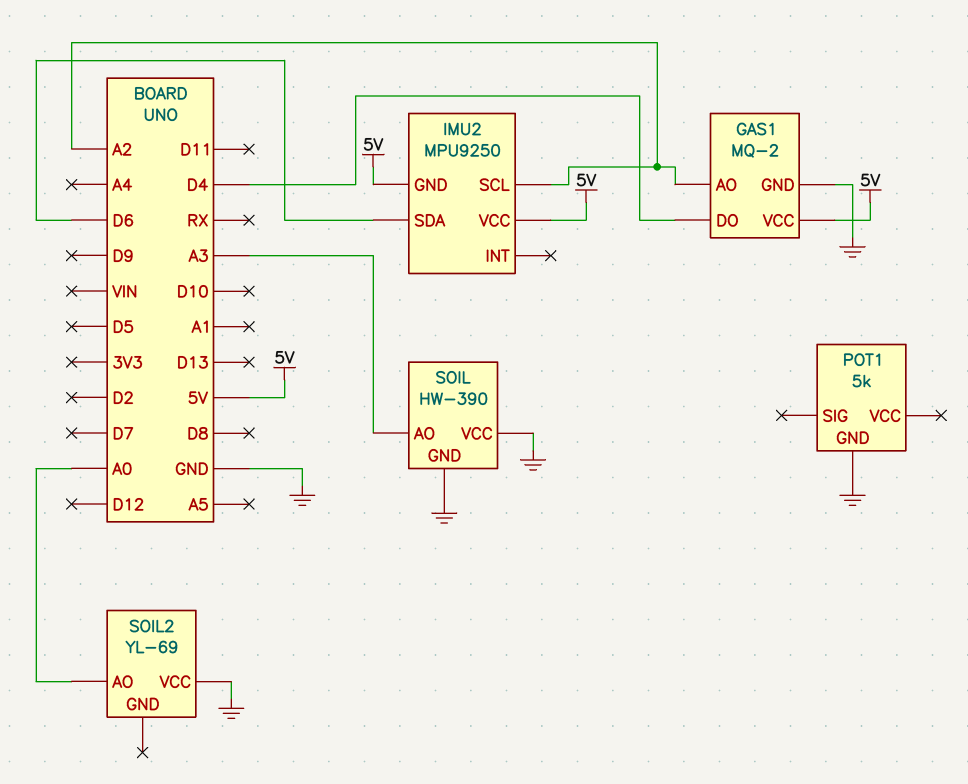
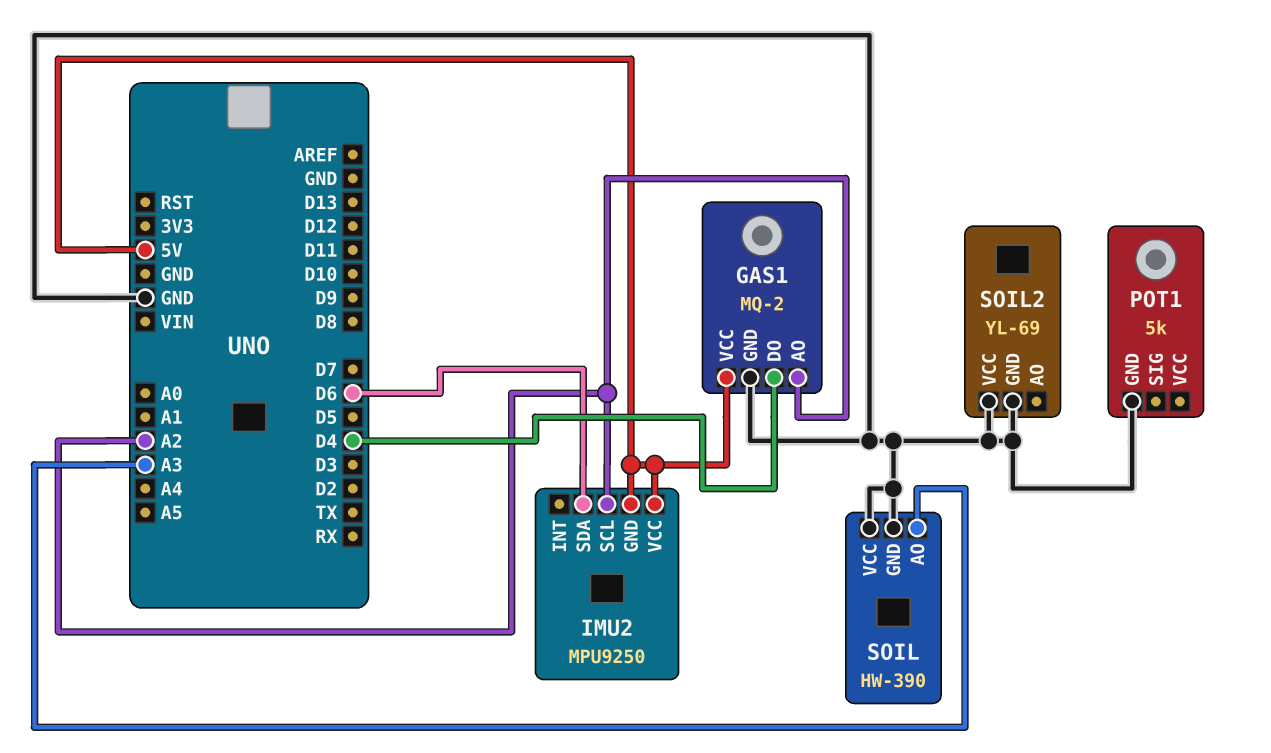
SOIL2 pin AO: A0 -> none
SOIL2 pin GND: none -> GND

